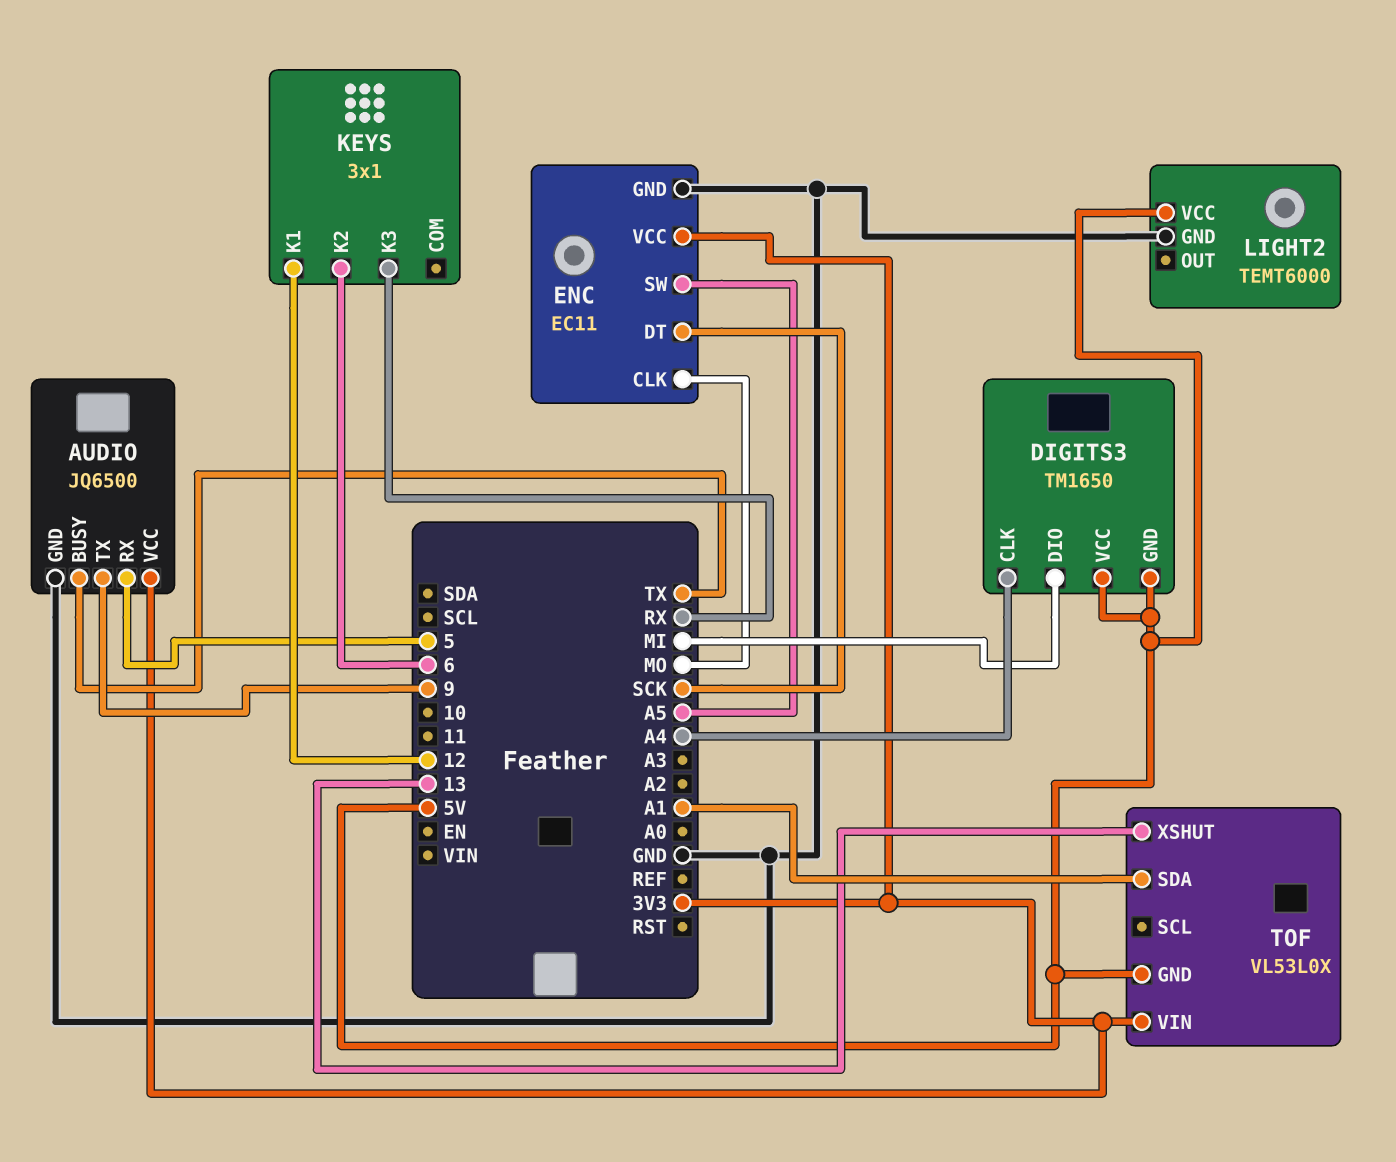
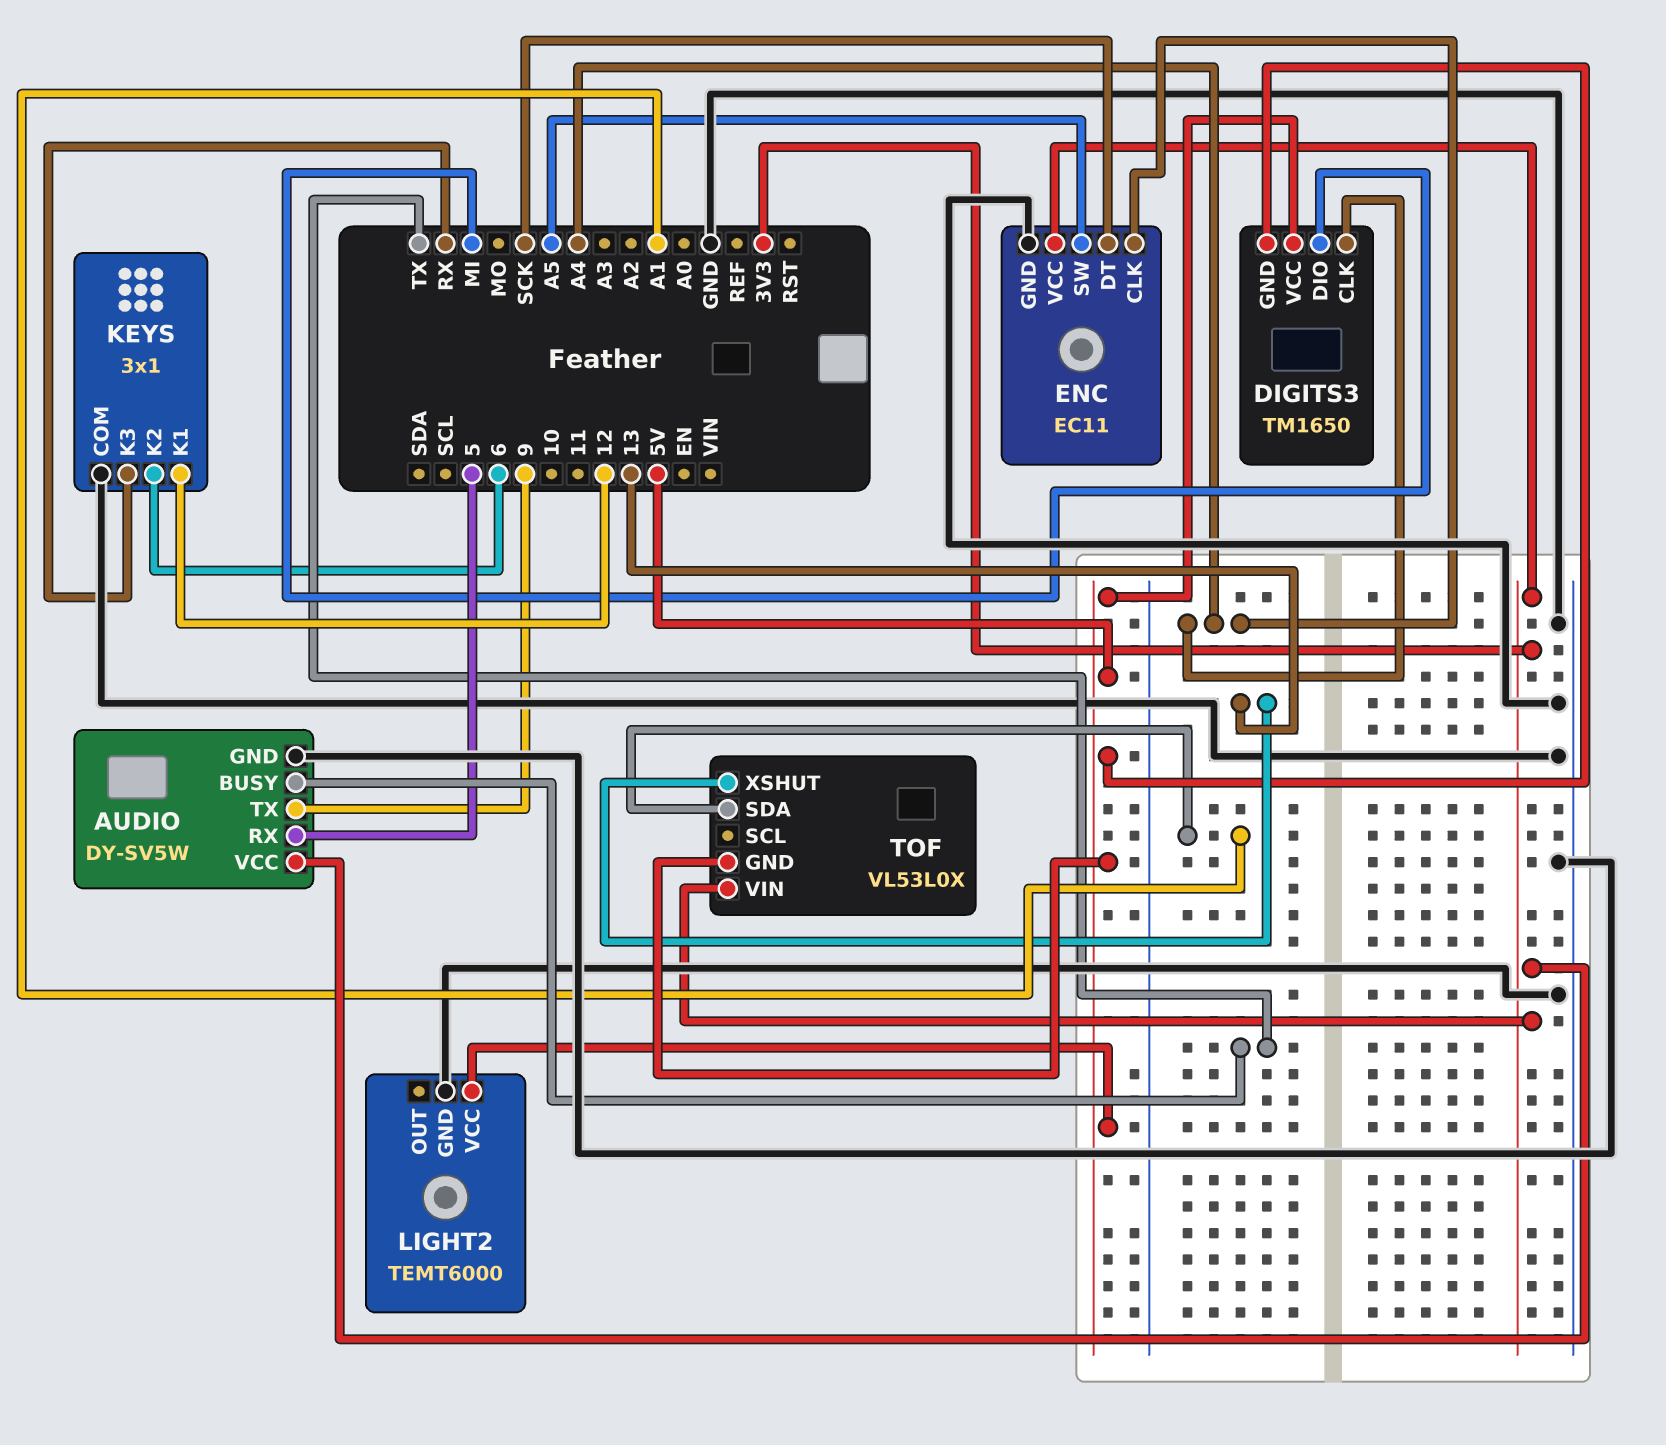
AUDIO: JQ6500 -> DY-SV5W
ENC pin CLK: MO -> A4
KEYS pin COM: none -> GND

